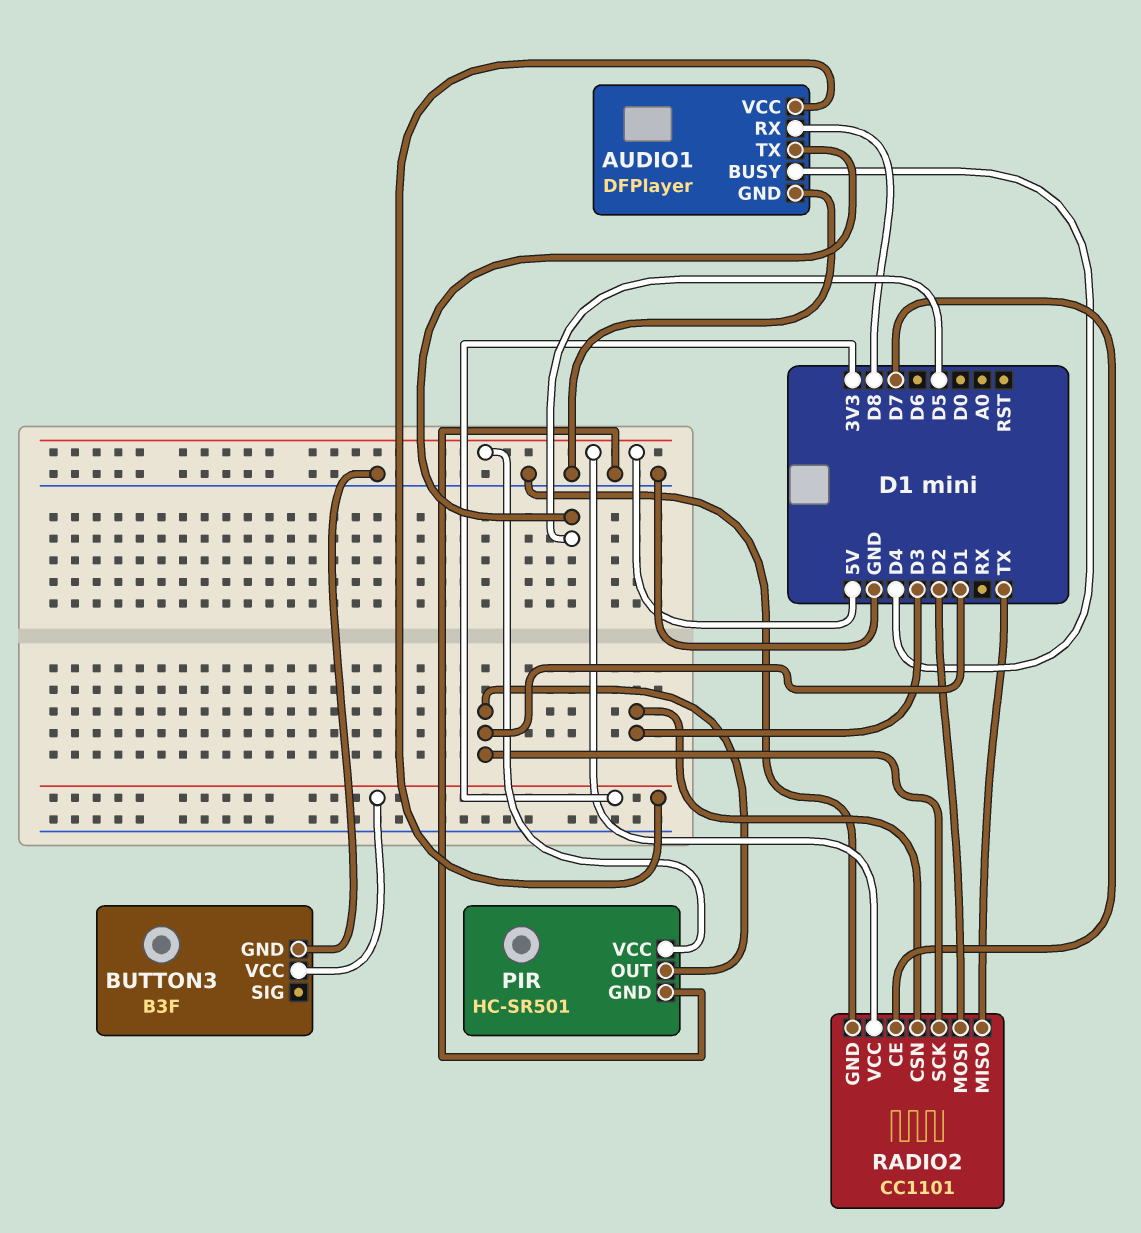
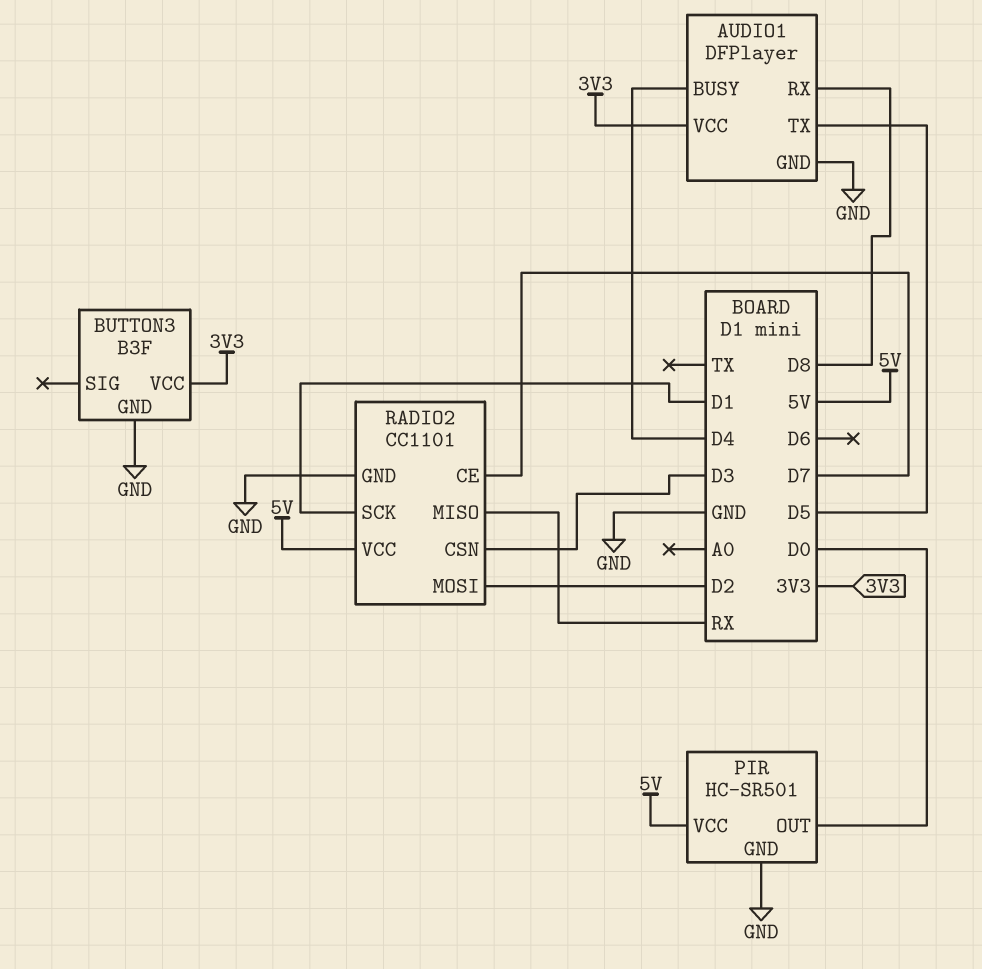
PIR pin OUT: D1 -> D0
RADIO2 pin MISO: TX -> RX

